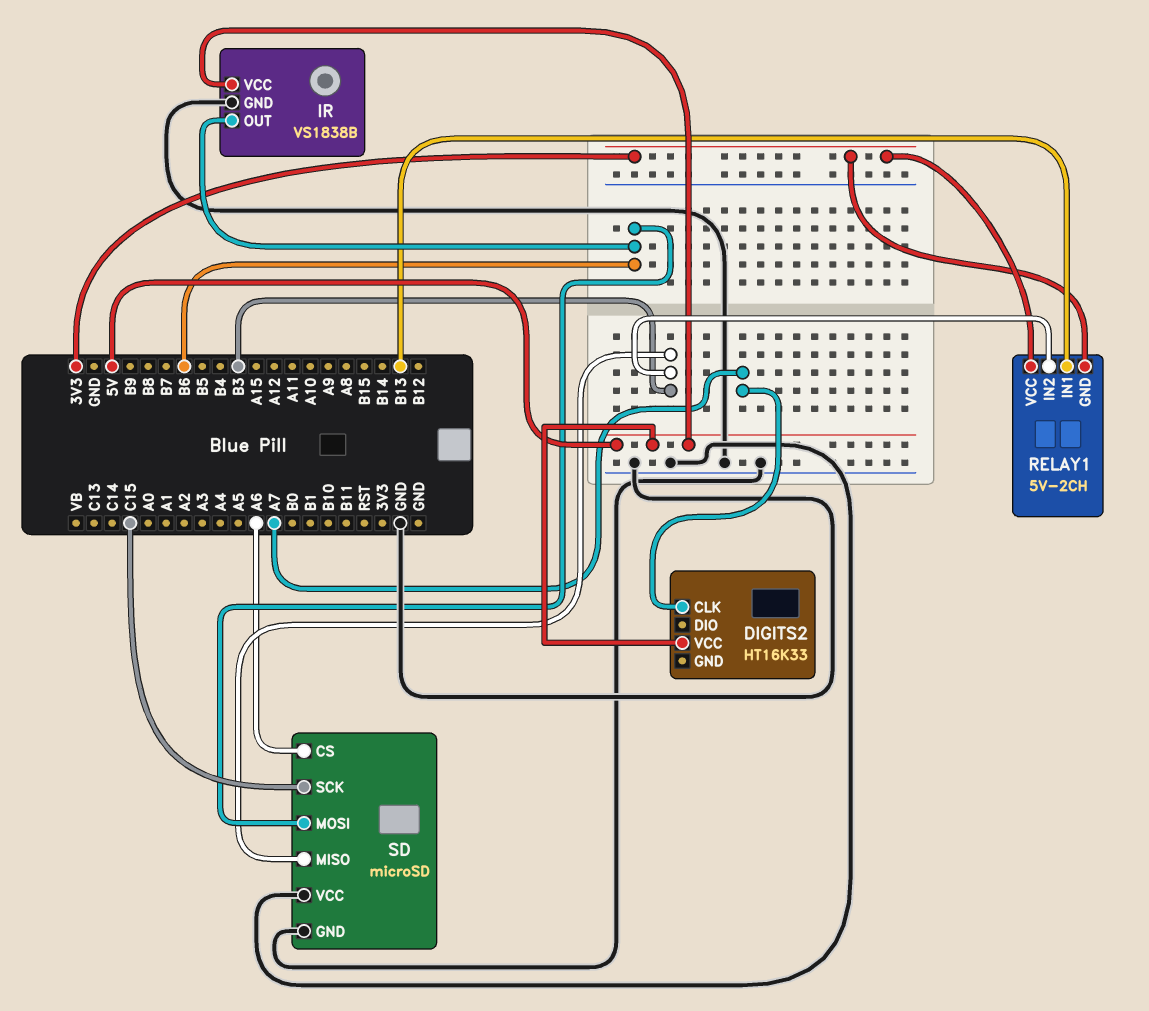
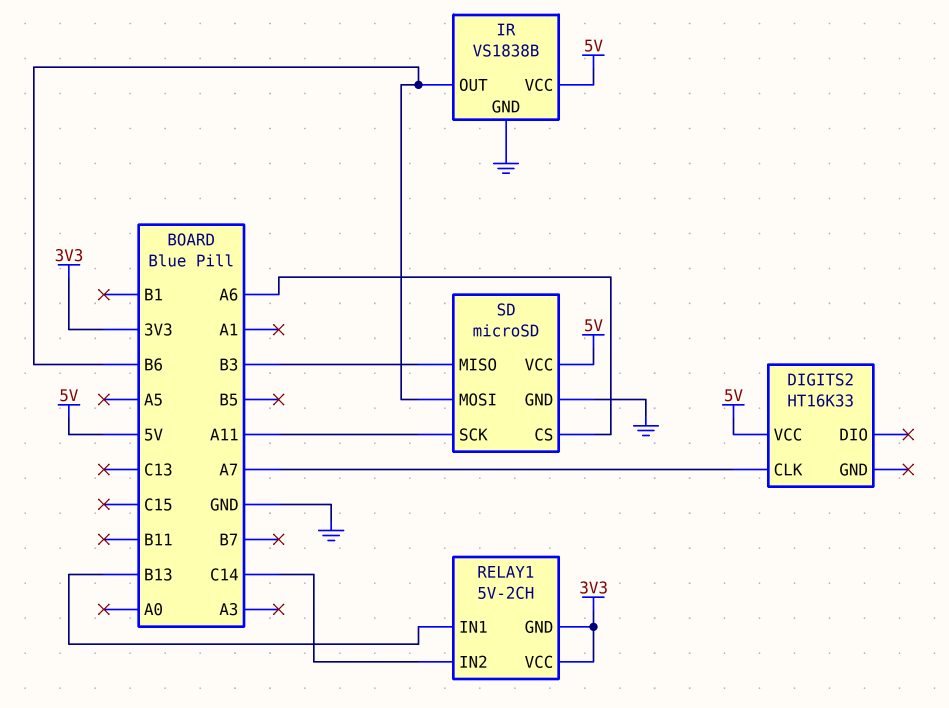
RELAY1 pin IN2: B3 -> C14
SD pin SCK: C15 -> A11
SD pin VCC: GND -> 5V

